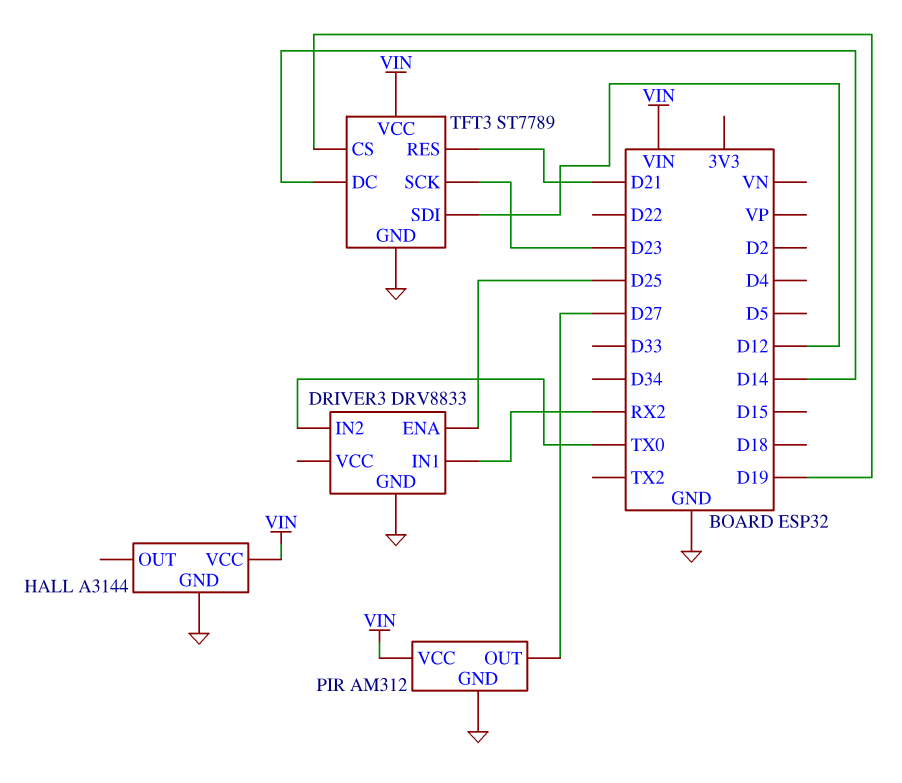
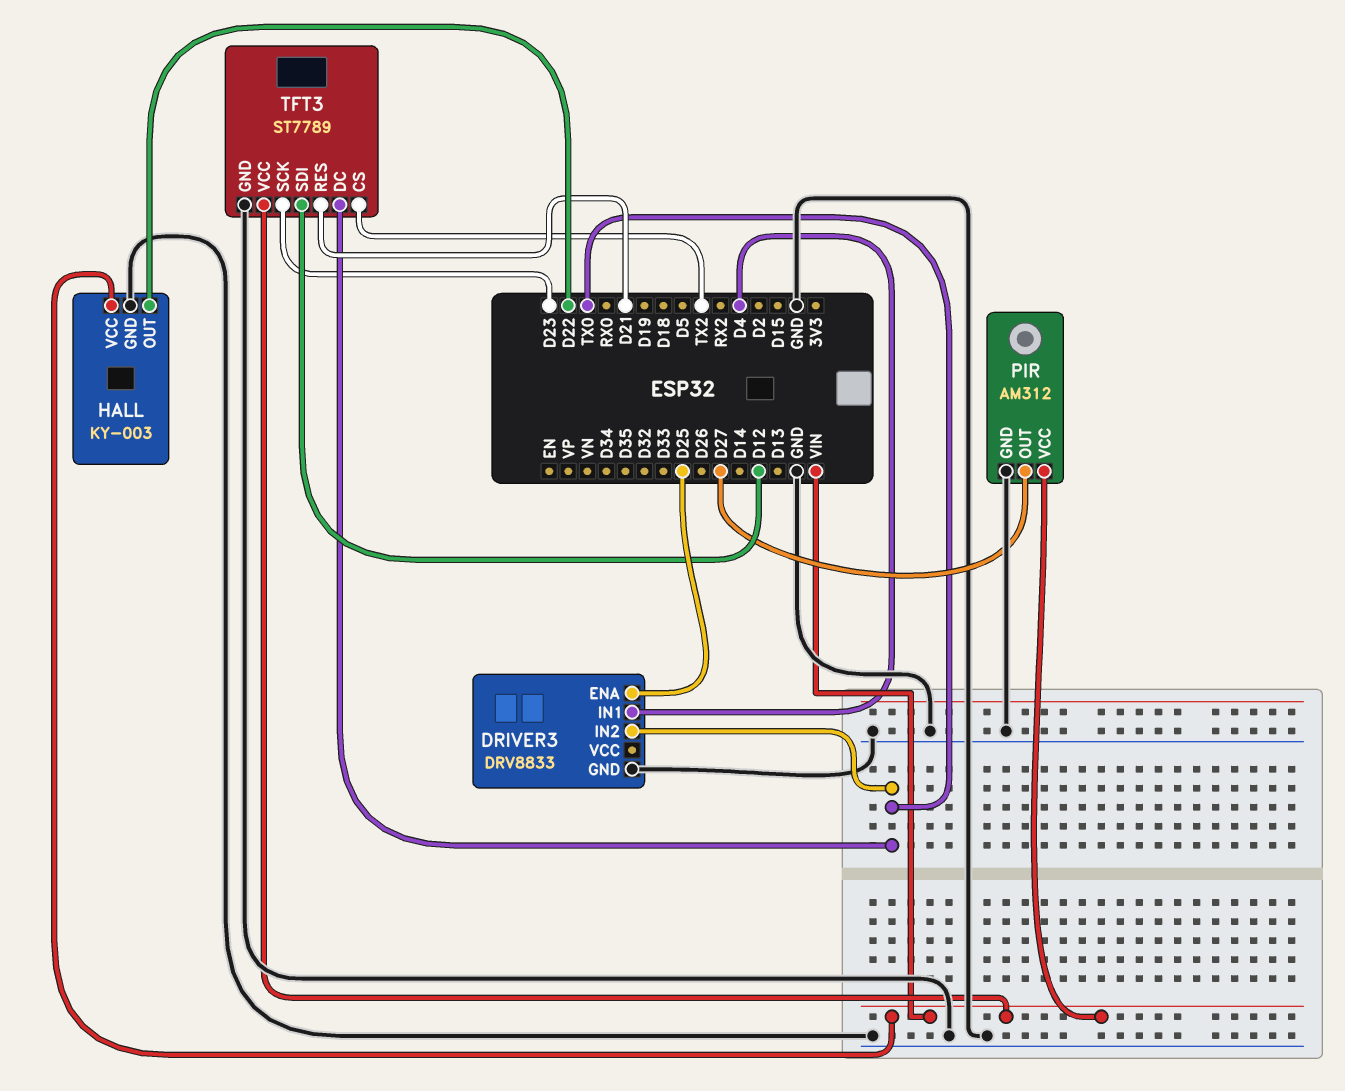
DRIVER3 pin IN1: RX2 -> D4
HALL: A3144 -> KY-003
HALL pin OUT: none -> D22
TFT3 pin CS: D19 -> TX2
TFT3 pin DC: D14 -> TX0

